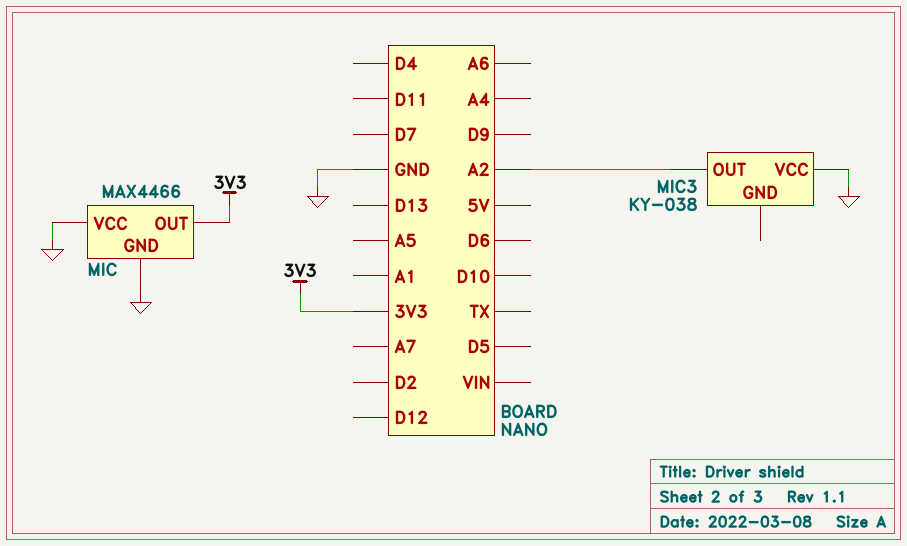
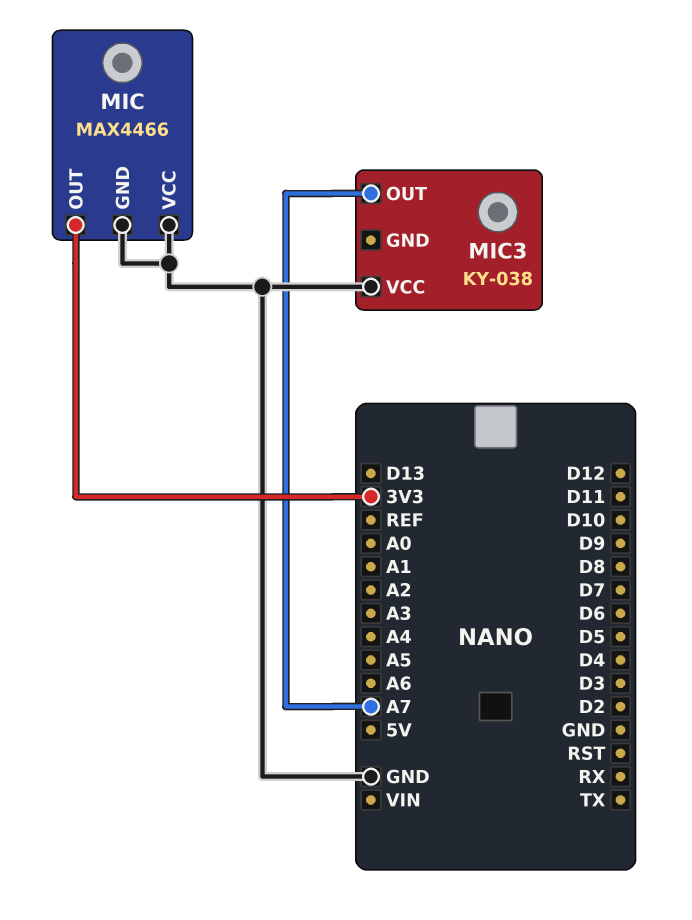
MIC3 pin OUT: A2 -> A7

